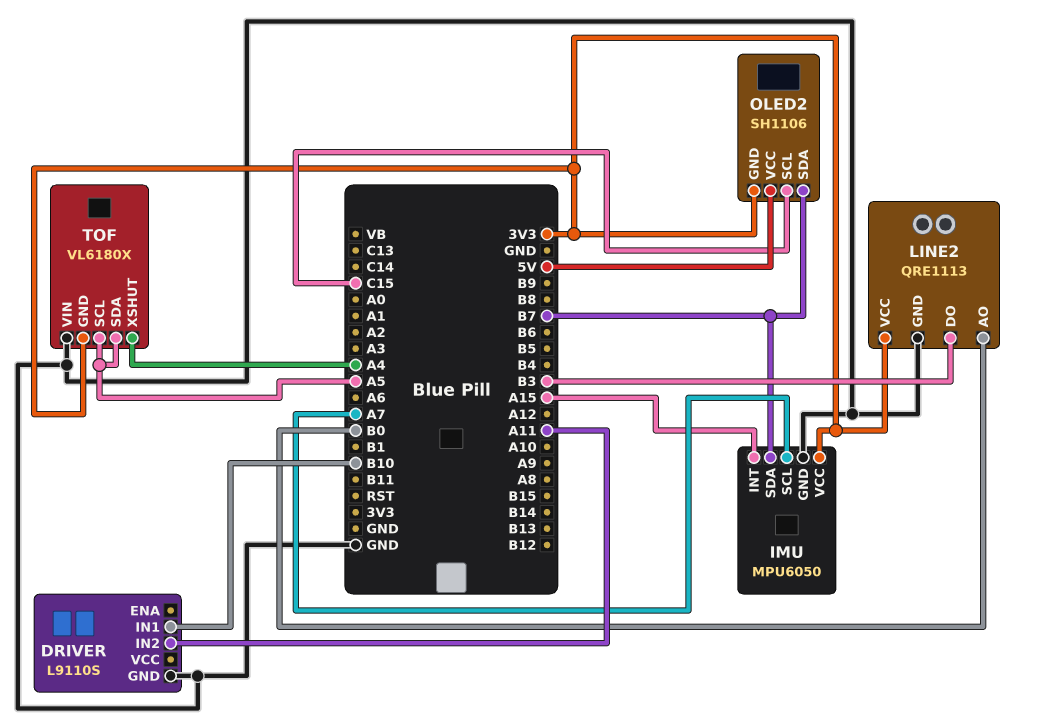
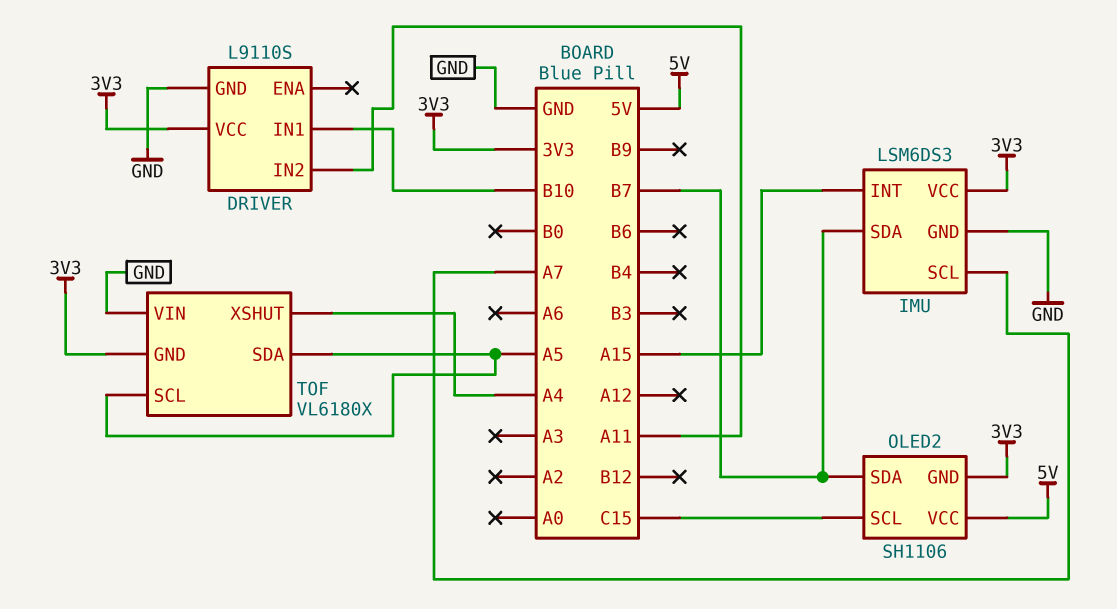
DRIVER pin VCC: none -> 3V3
IMU: MPU6050 -> LSM6DS3
LINE2: QRE1113 -> none
LINE2 pin AO: B0 -> none
LINE2 pin DO: B3 -> none
LINE2 pin GND: GND -> none
LINE2 pin VCC: 3V3 -> none

